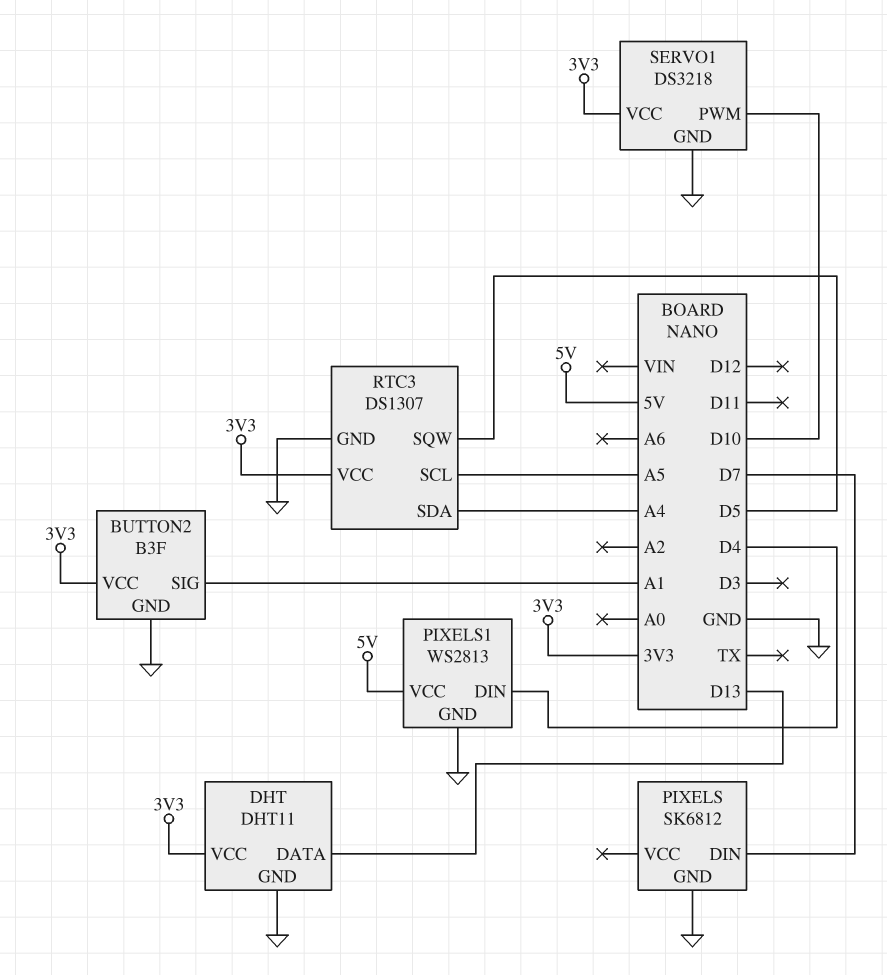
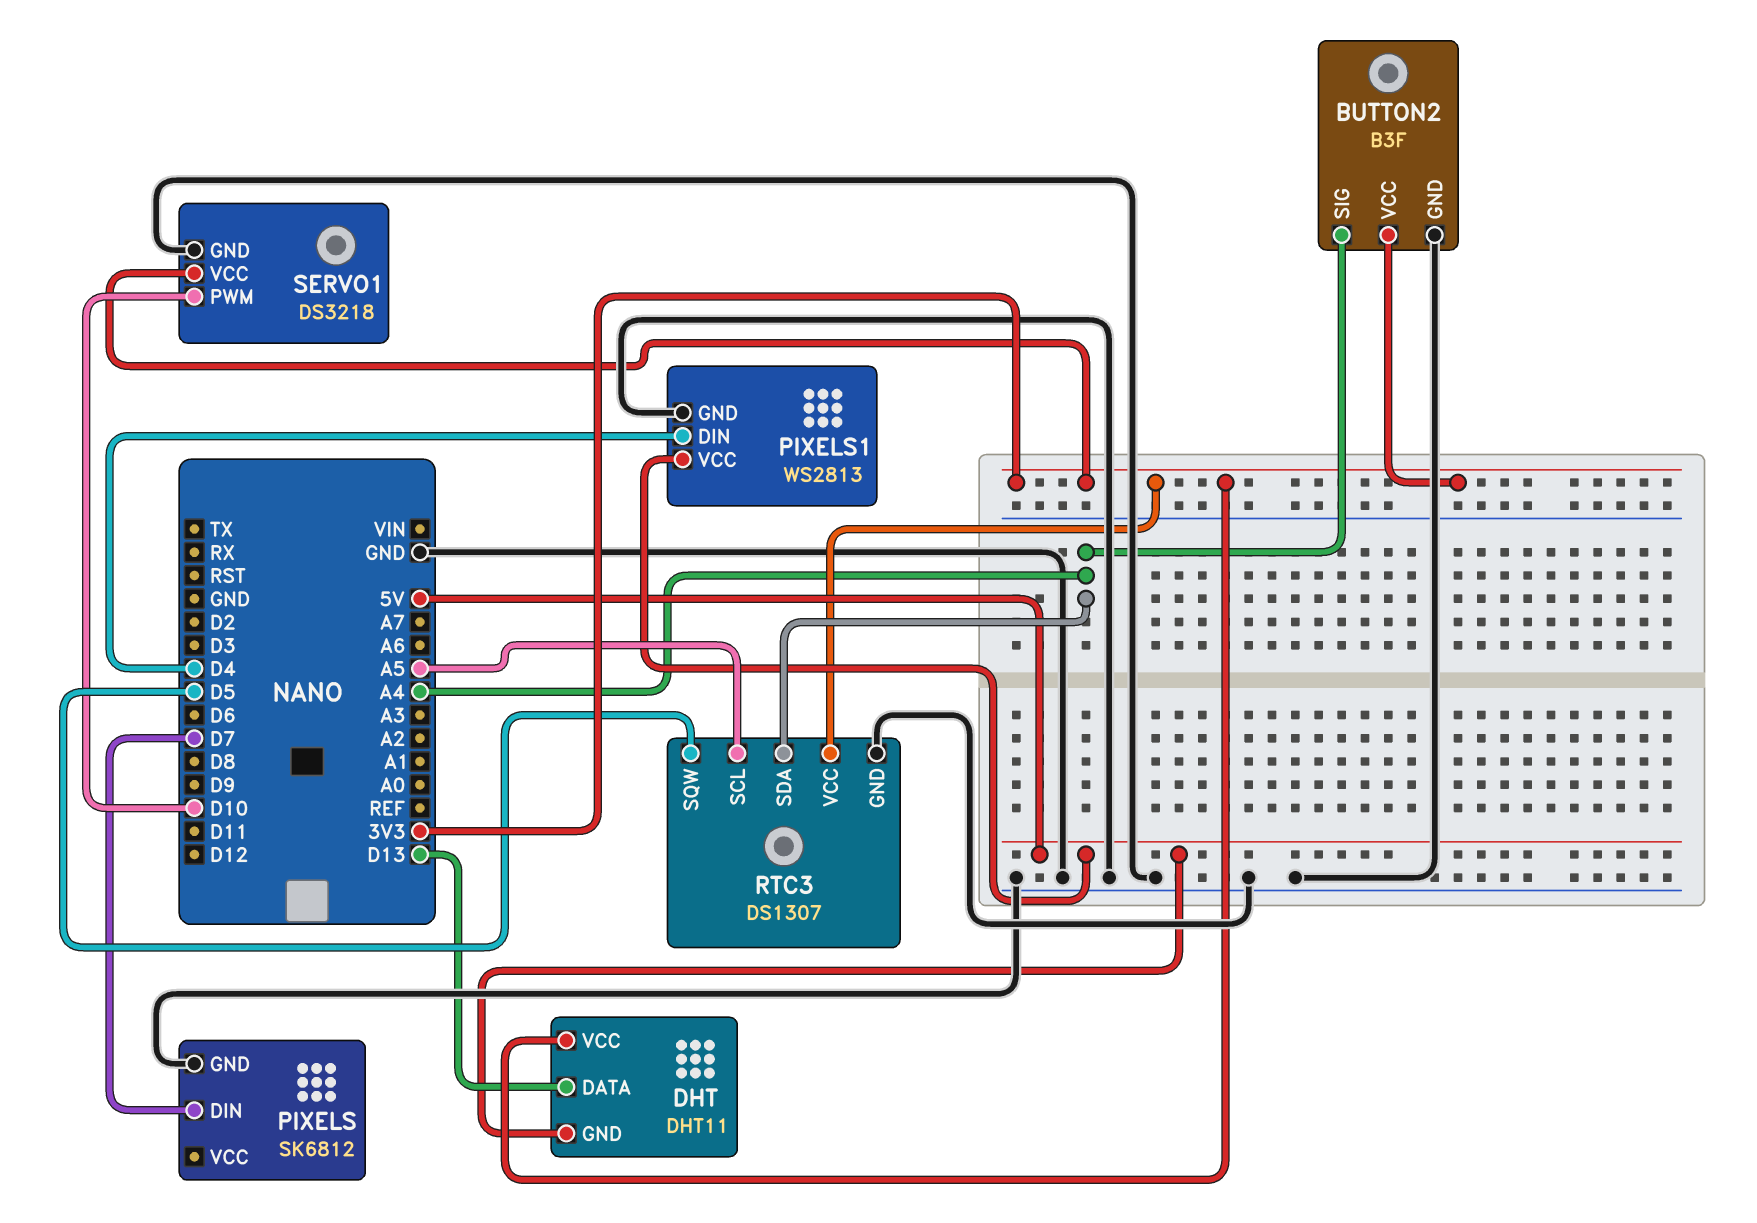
BUTTON2 pin SIG: A1 -> A4
DHT pin GND: GND -> 5V

